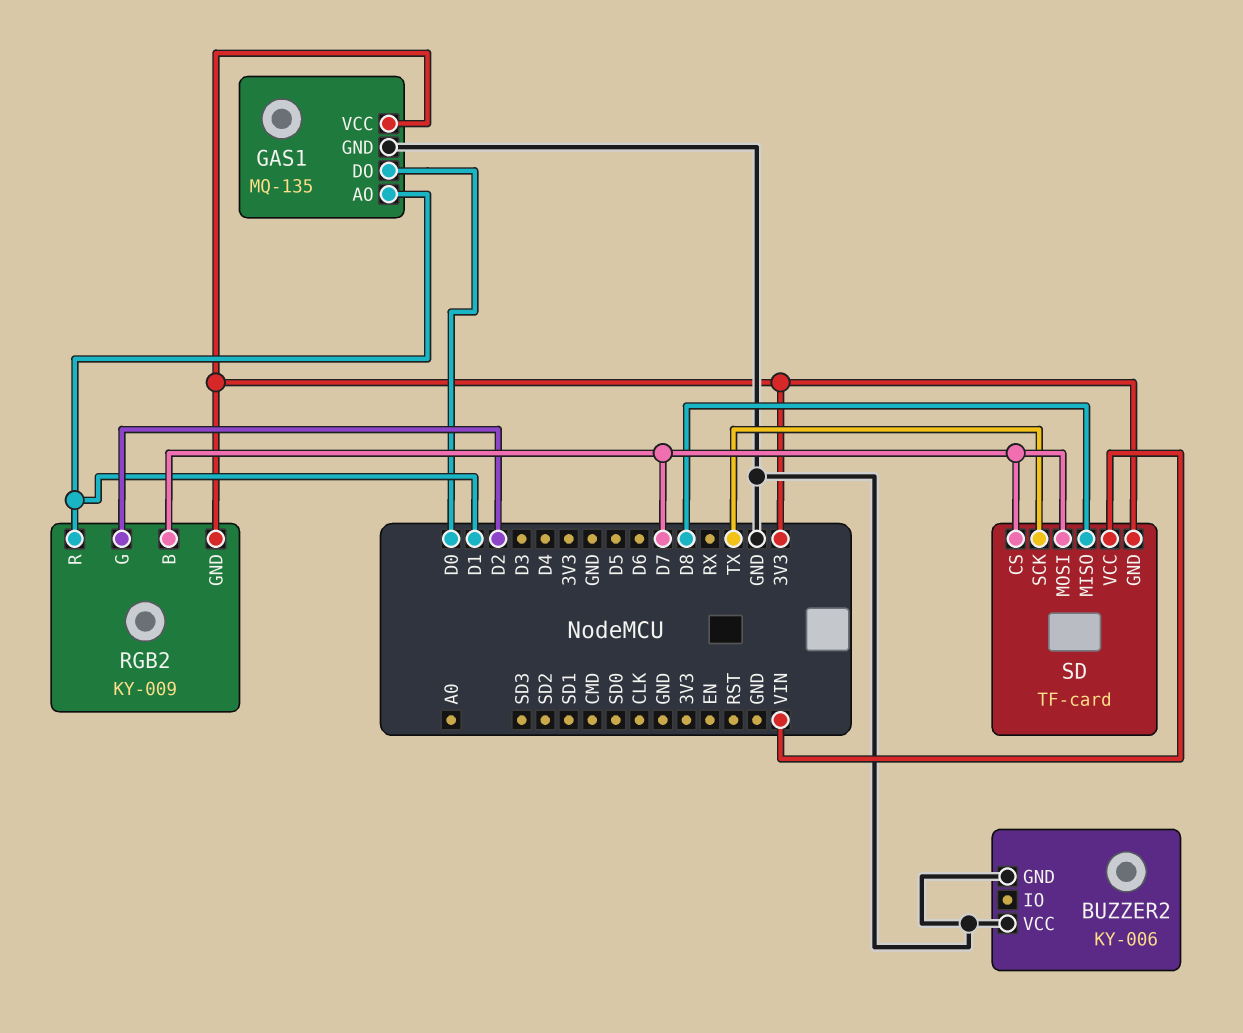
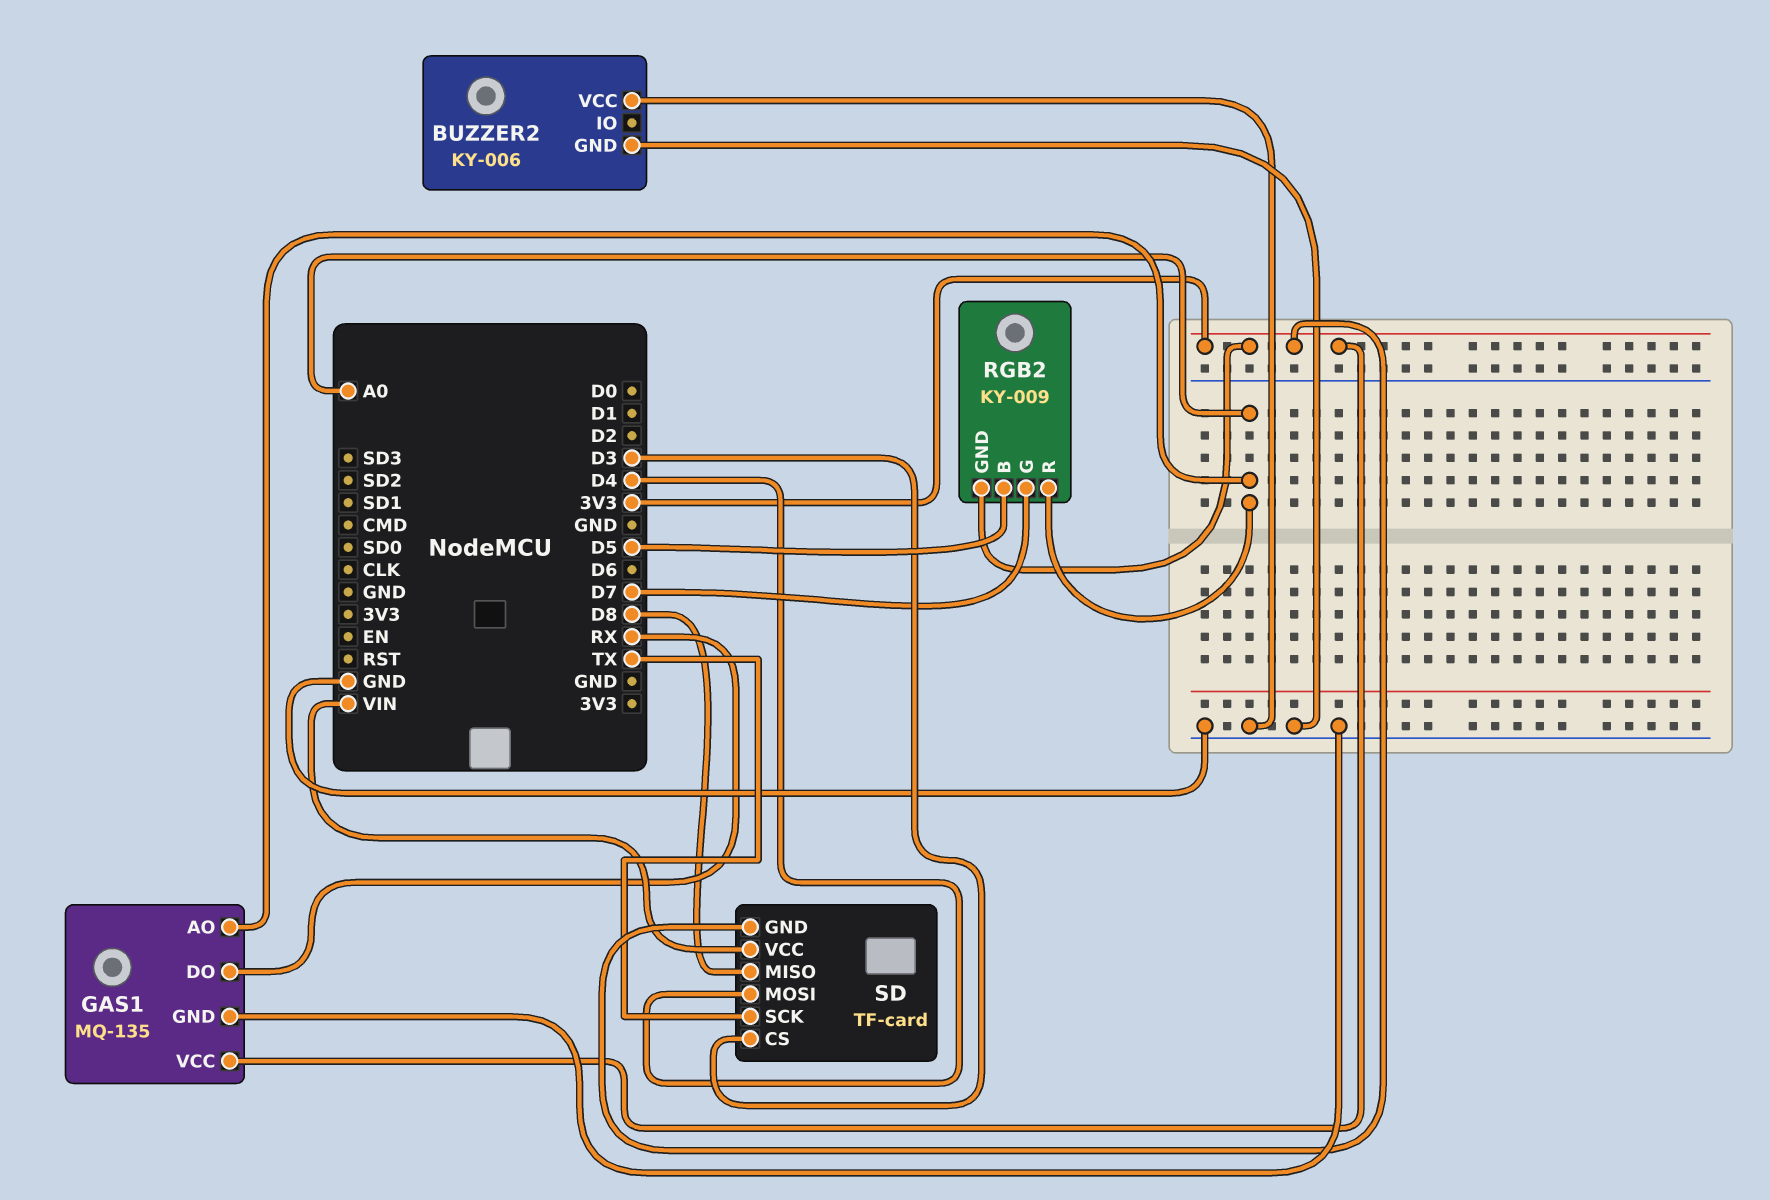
GAS1 pin AO: D1 -> A0
GAS1 pin DO: D0 -> RX
RGB2 pin B: D7 -> D5
RGB2 pin G: D2 -> D7
RGB2 pin R: D1 -> A0
SD pin CS: D7 -> D3
SD pin MOSI: D7 -> D4

